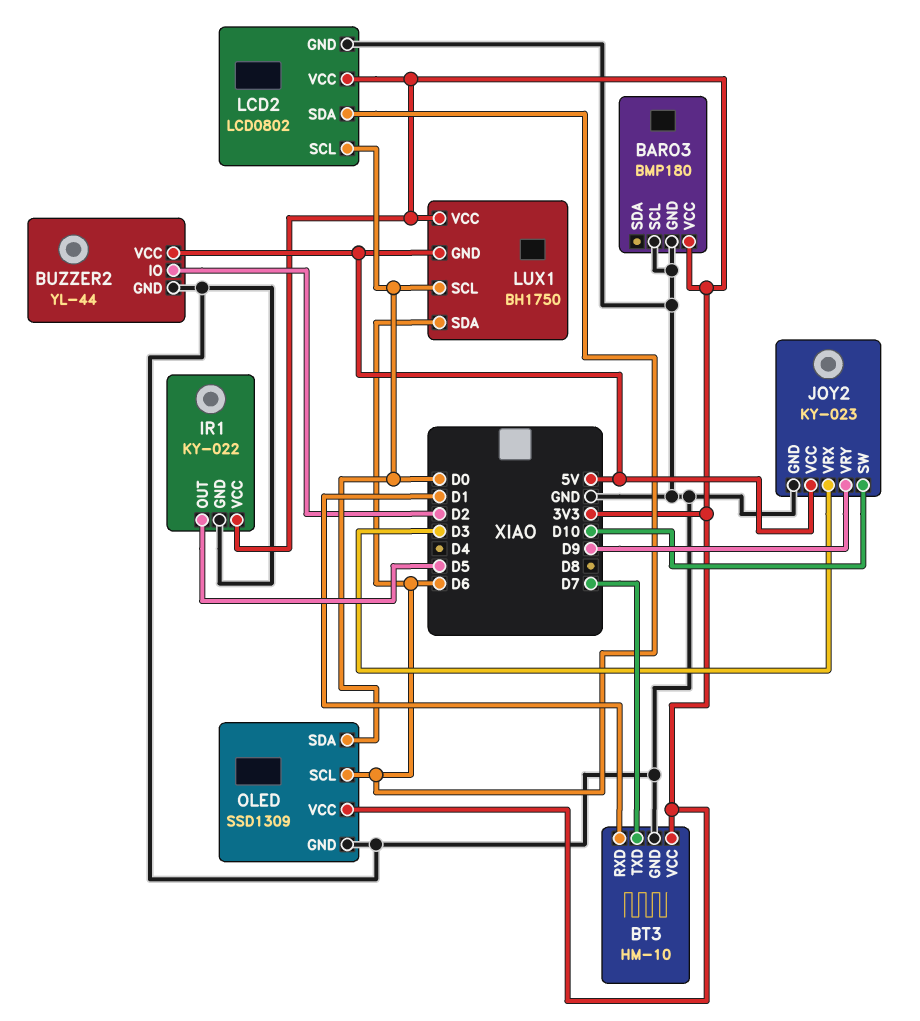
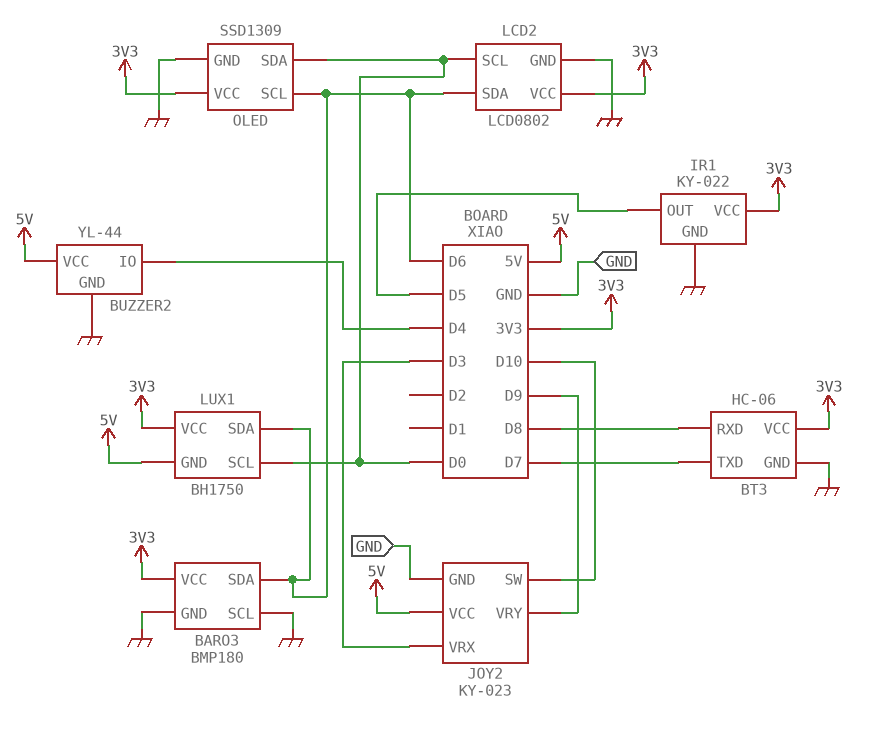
BARO3 pin SDA: none -> D6
BT3: HM-10 -> HC-06
BT3 pin RXD: D1 -> D8
BUZZER2 pin IO: D2 -> D4

